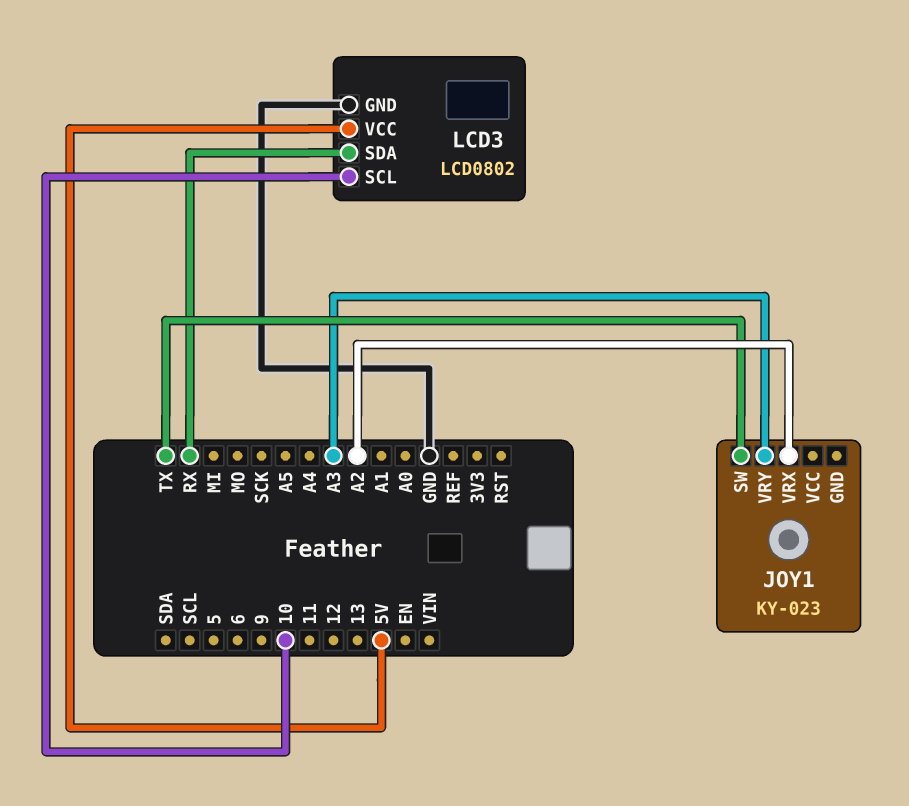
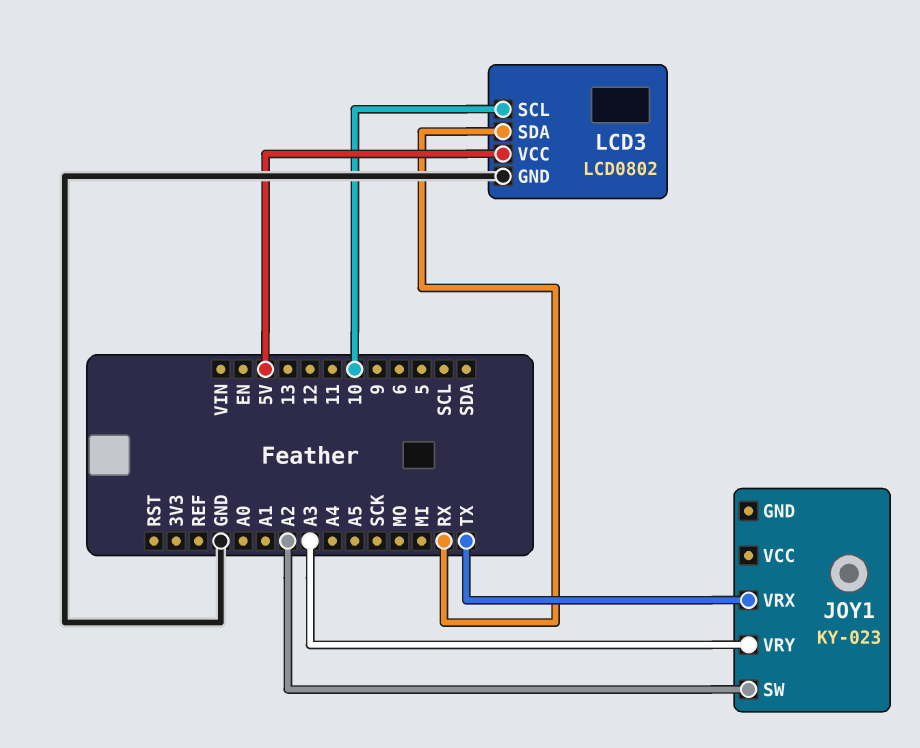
JOY1 pin SW: TX -> A2
JOY1 pin VRX: A2 -> TX

